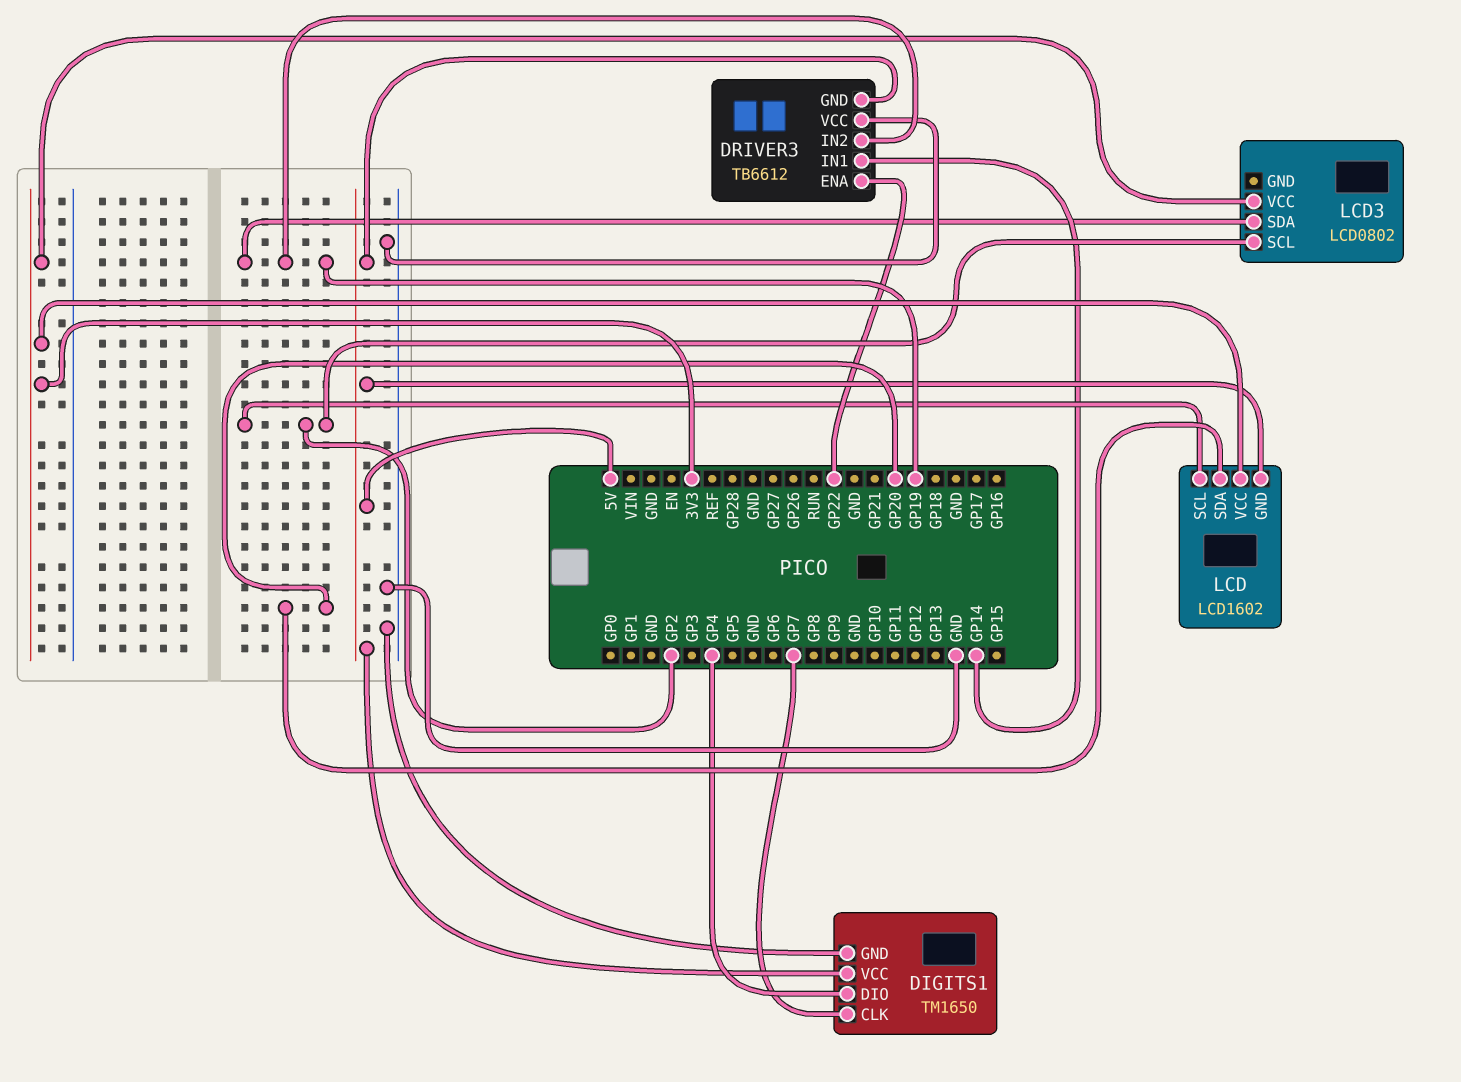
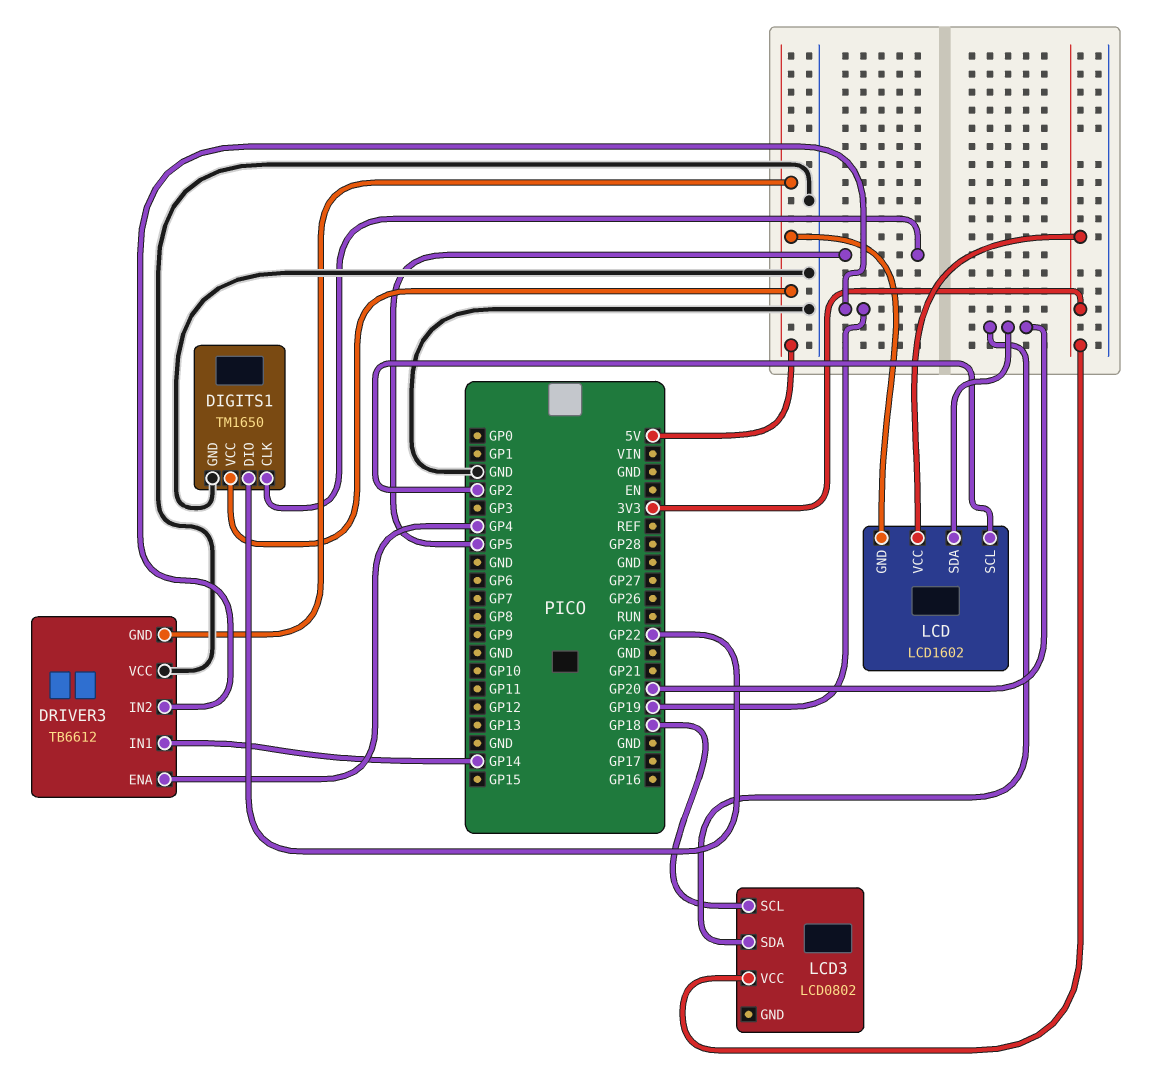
DIGITS1 pin CLK: GP7 -> GP5
DIGITS1 pin DIO: GP4 -> GP22
DRIVER3 pin ENA: GP22 -> GP4
LCD3 pin SCL: GP2 -> GP18
LCD3 pin SDA: GP19 -> GP20

